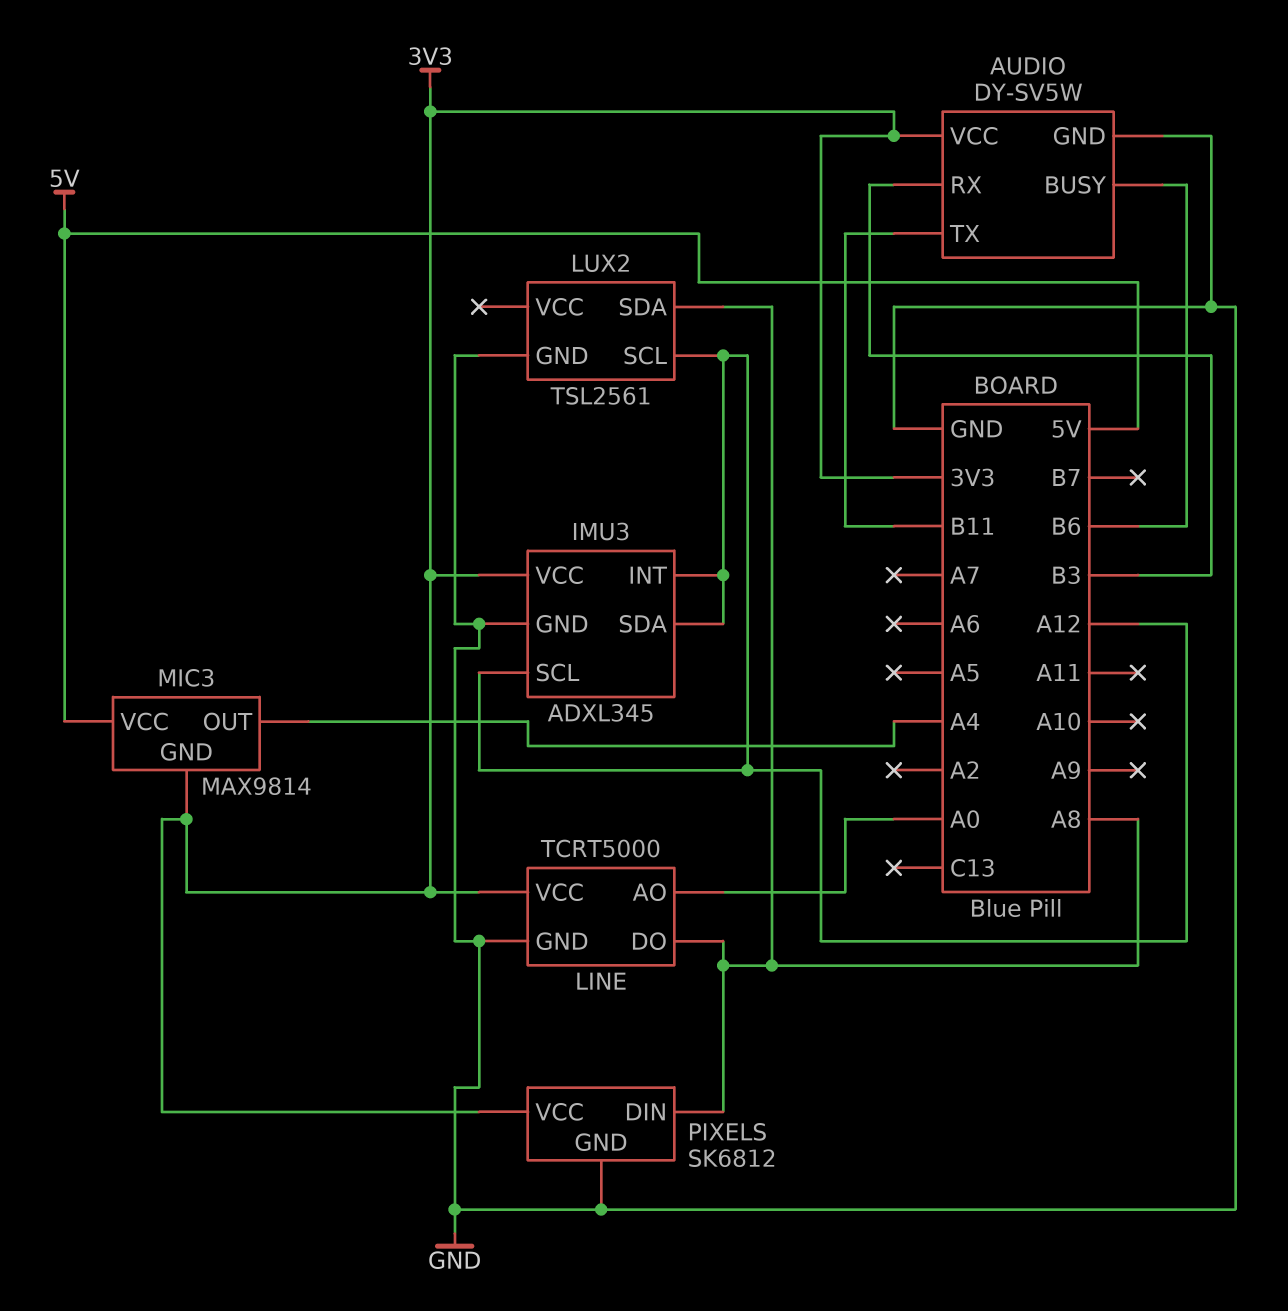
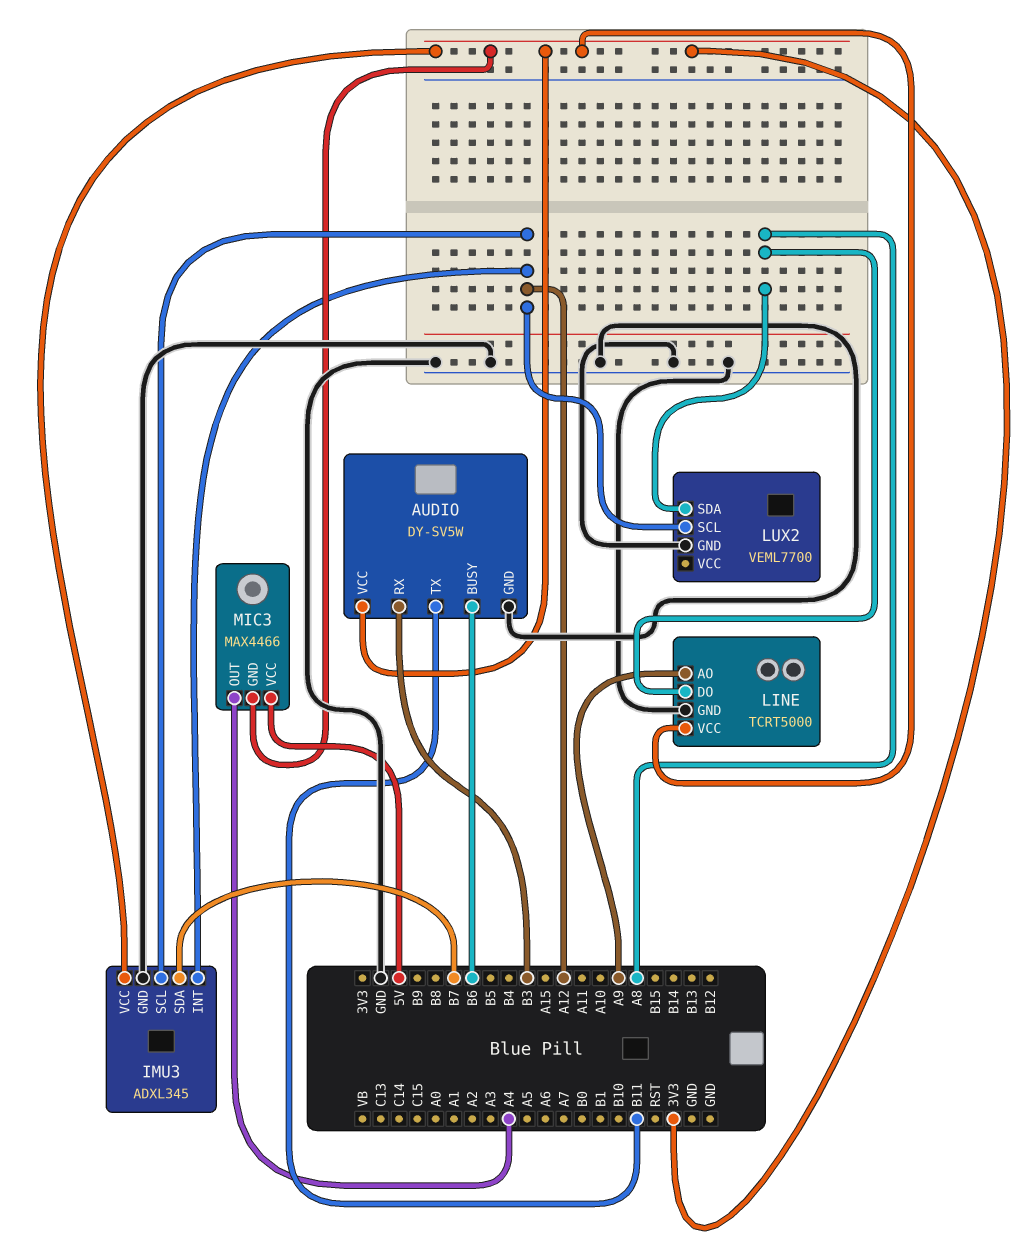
IMU3 pin SDA: A12 -> B7
LINE pin AO: A0 -> A9
LUX2: TSL2561 -> VEML7700
MIC3: MAX9814 -> MAX4466
PIXELS: SK6812 -> none
PIXELS pin DIN: A8 -> none
PIXELS pin GND: GND -> none
PIXELS pin VCC: 3V3 -> none

